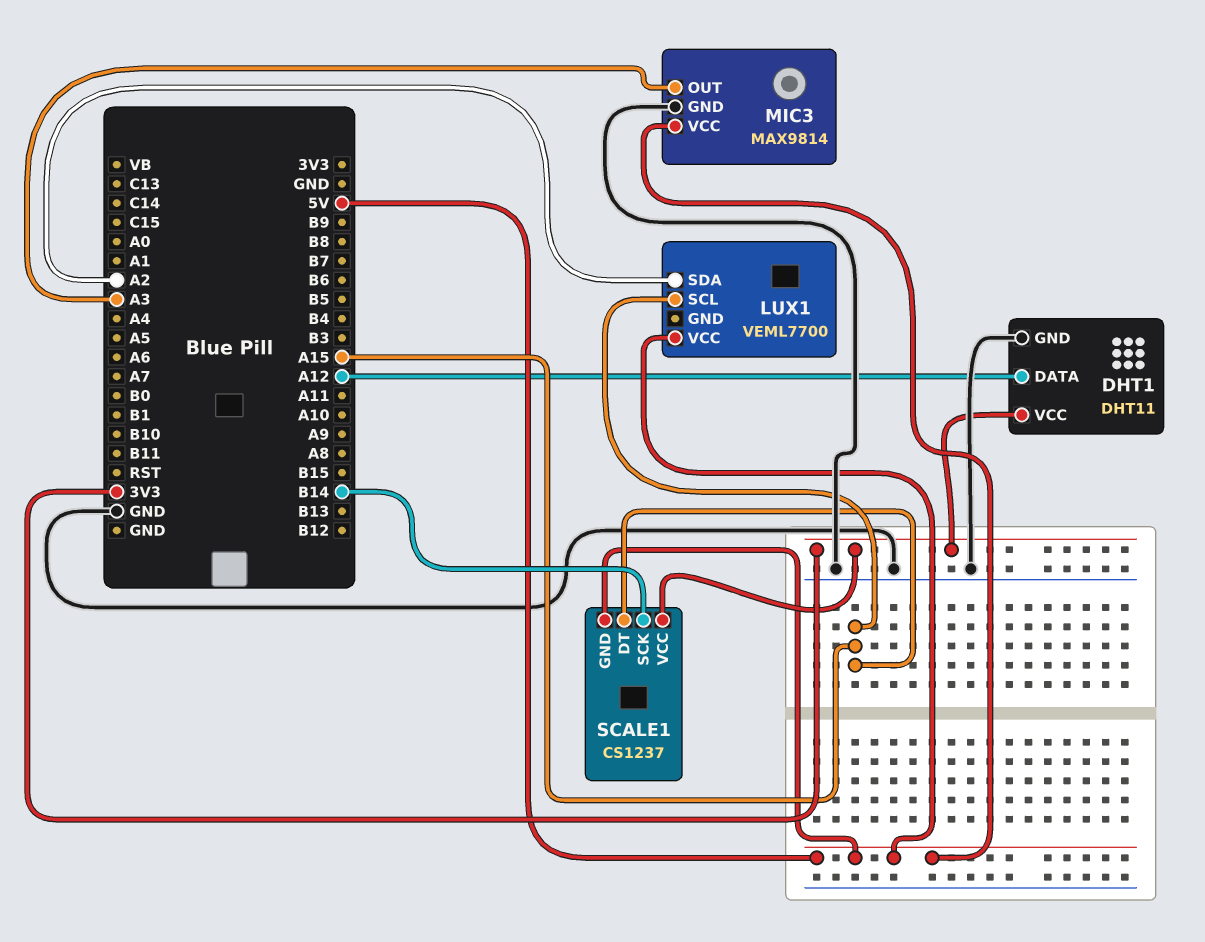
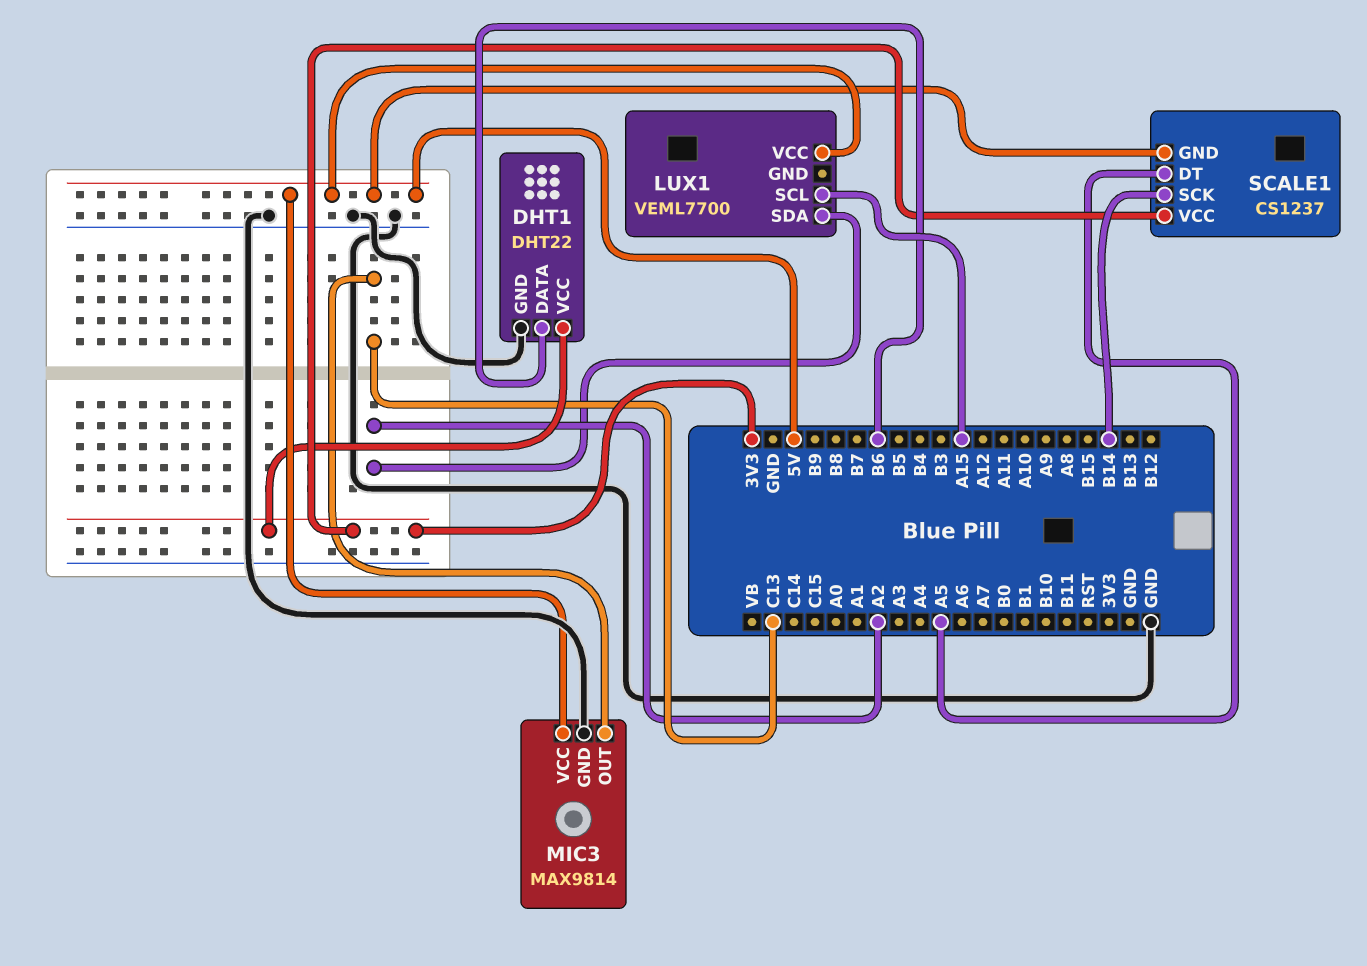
DHT1: DHT11 -> DHT22
DHT1 pin DATA: A12 -> B6
MIC3 pin OUT: A3 -> C13
SCALE1 pin DT: A15 -> A5

